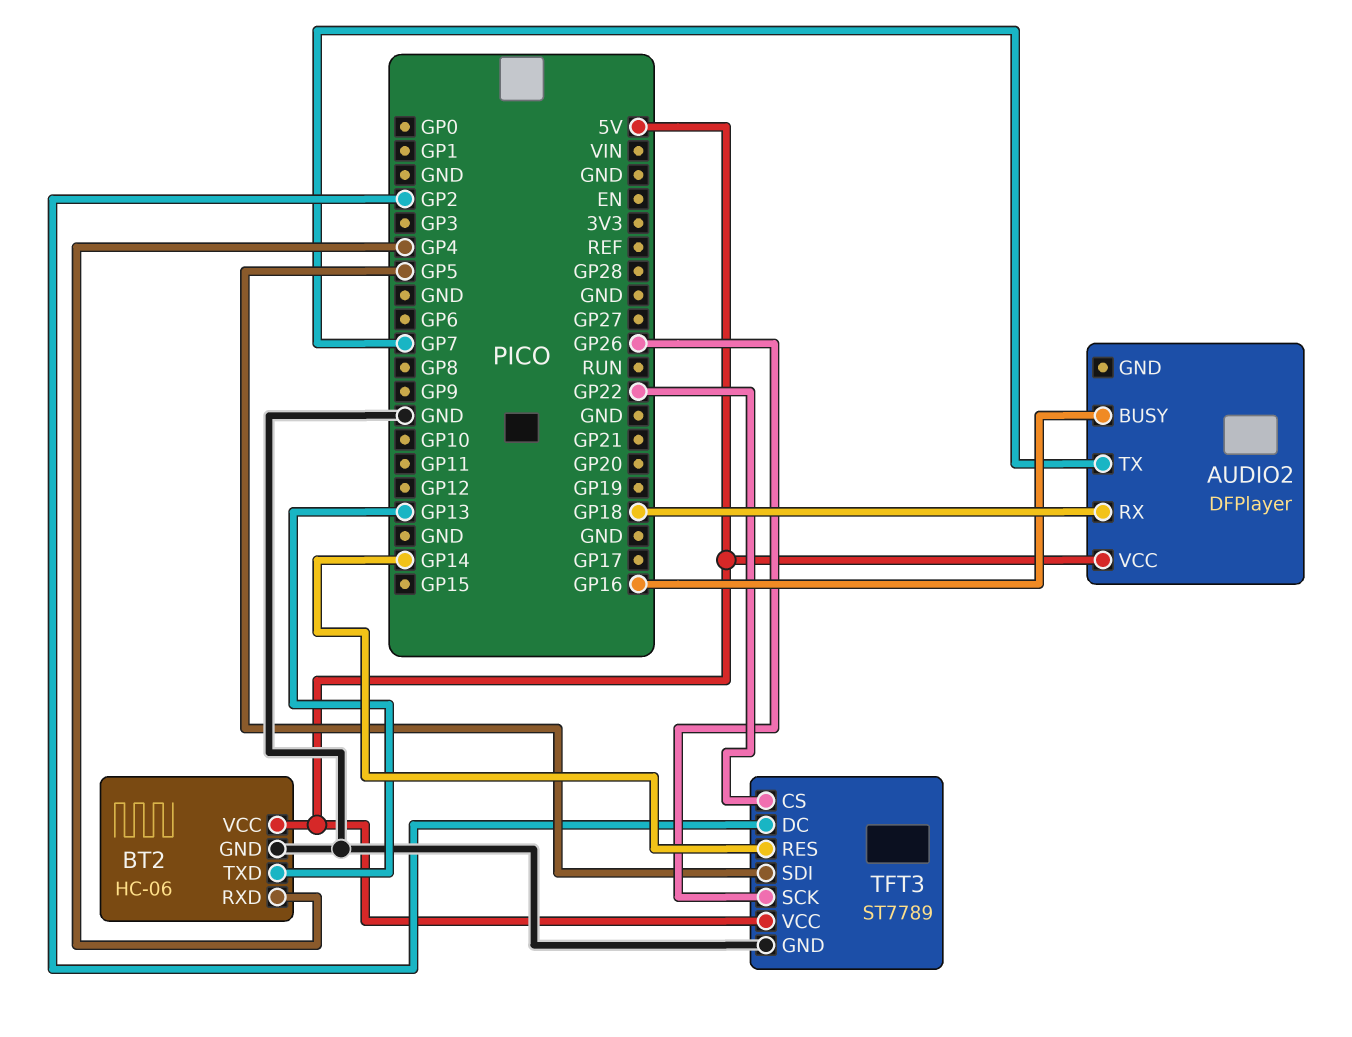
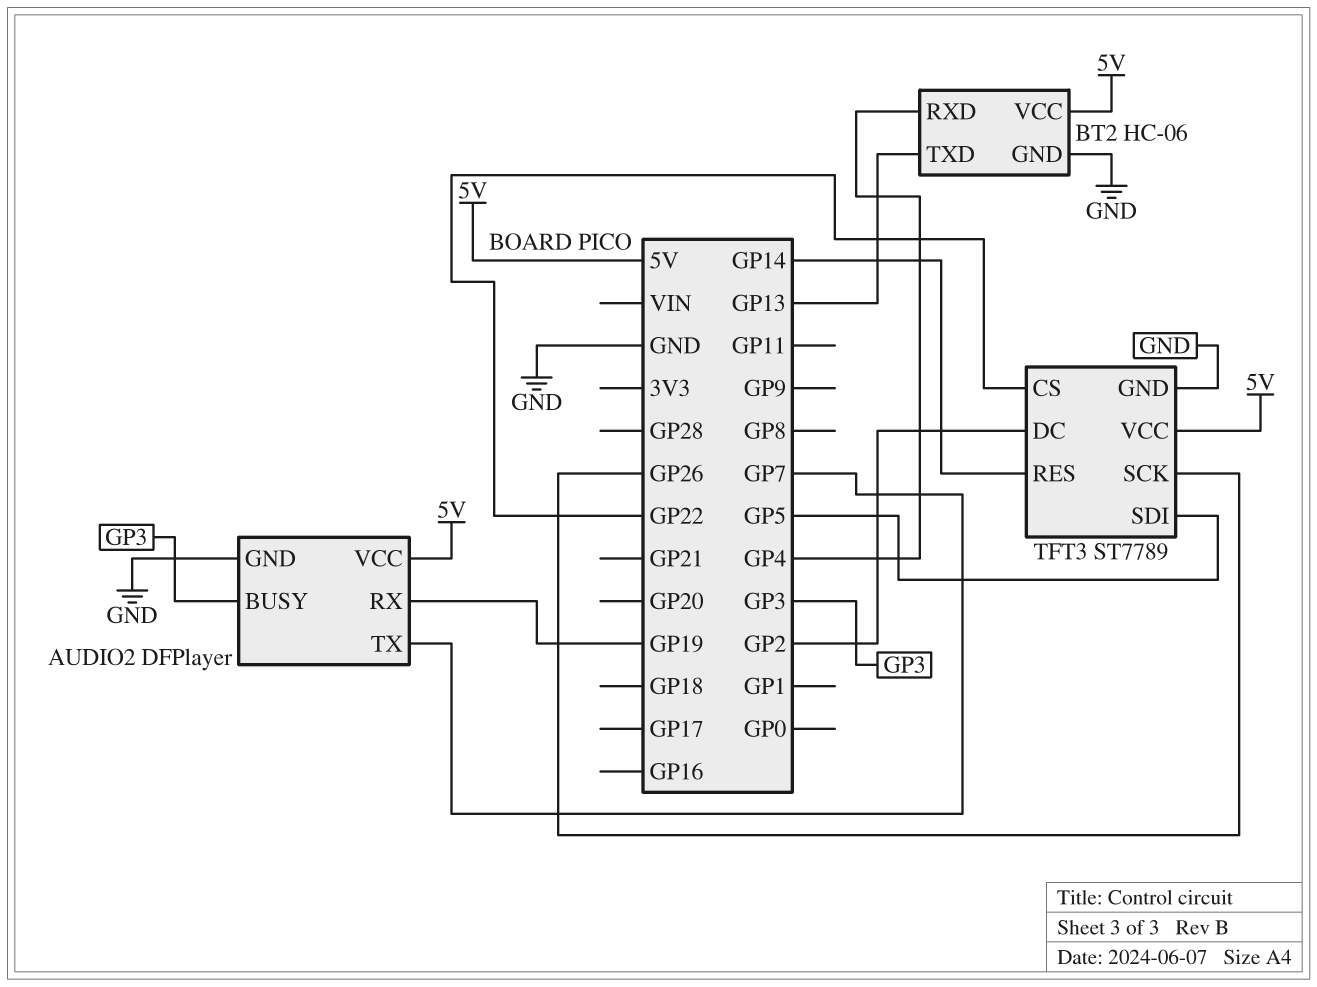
AUDIO2 pin BUSY: GP16 -> GP3
AUDIO2 pin GND: none -> GND
AUDIO2 pin RX: GP18 -> GP19

